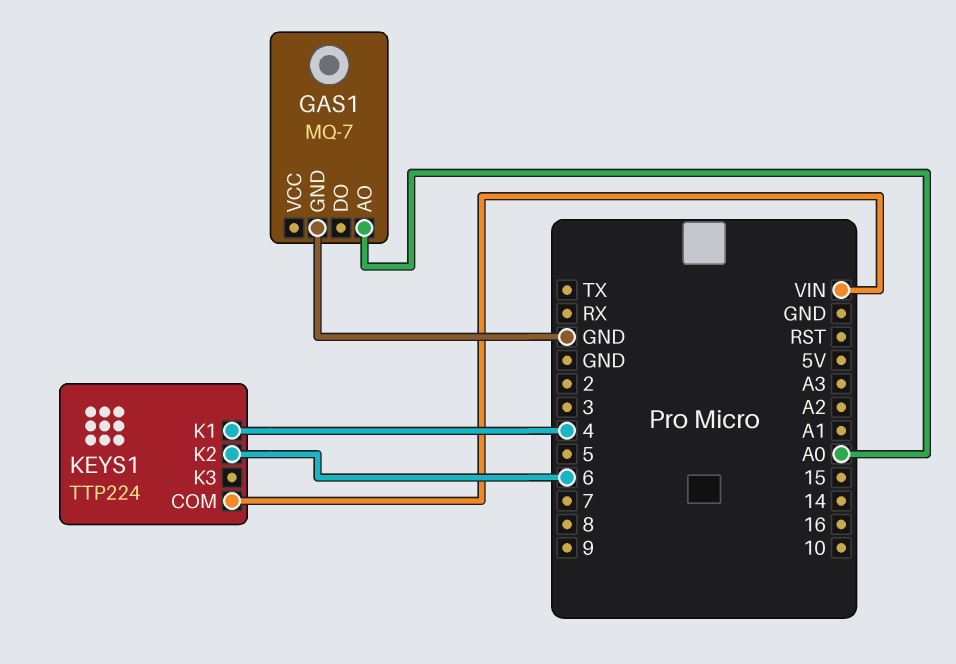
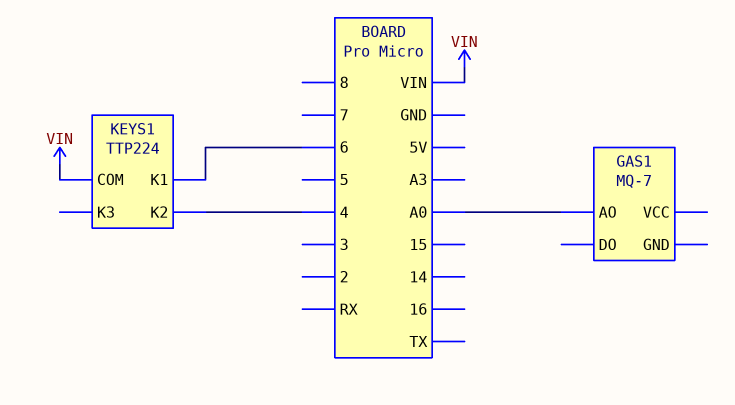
GAS1 pin GND: GND -> none
KEYS1 pin K1: 4 -> 6
KEYS1 pin K2: 6 -> 4

